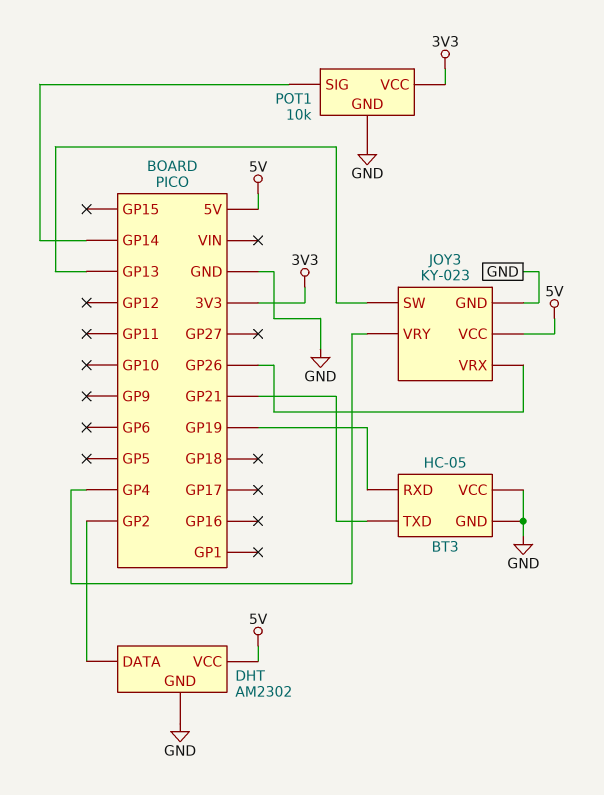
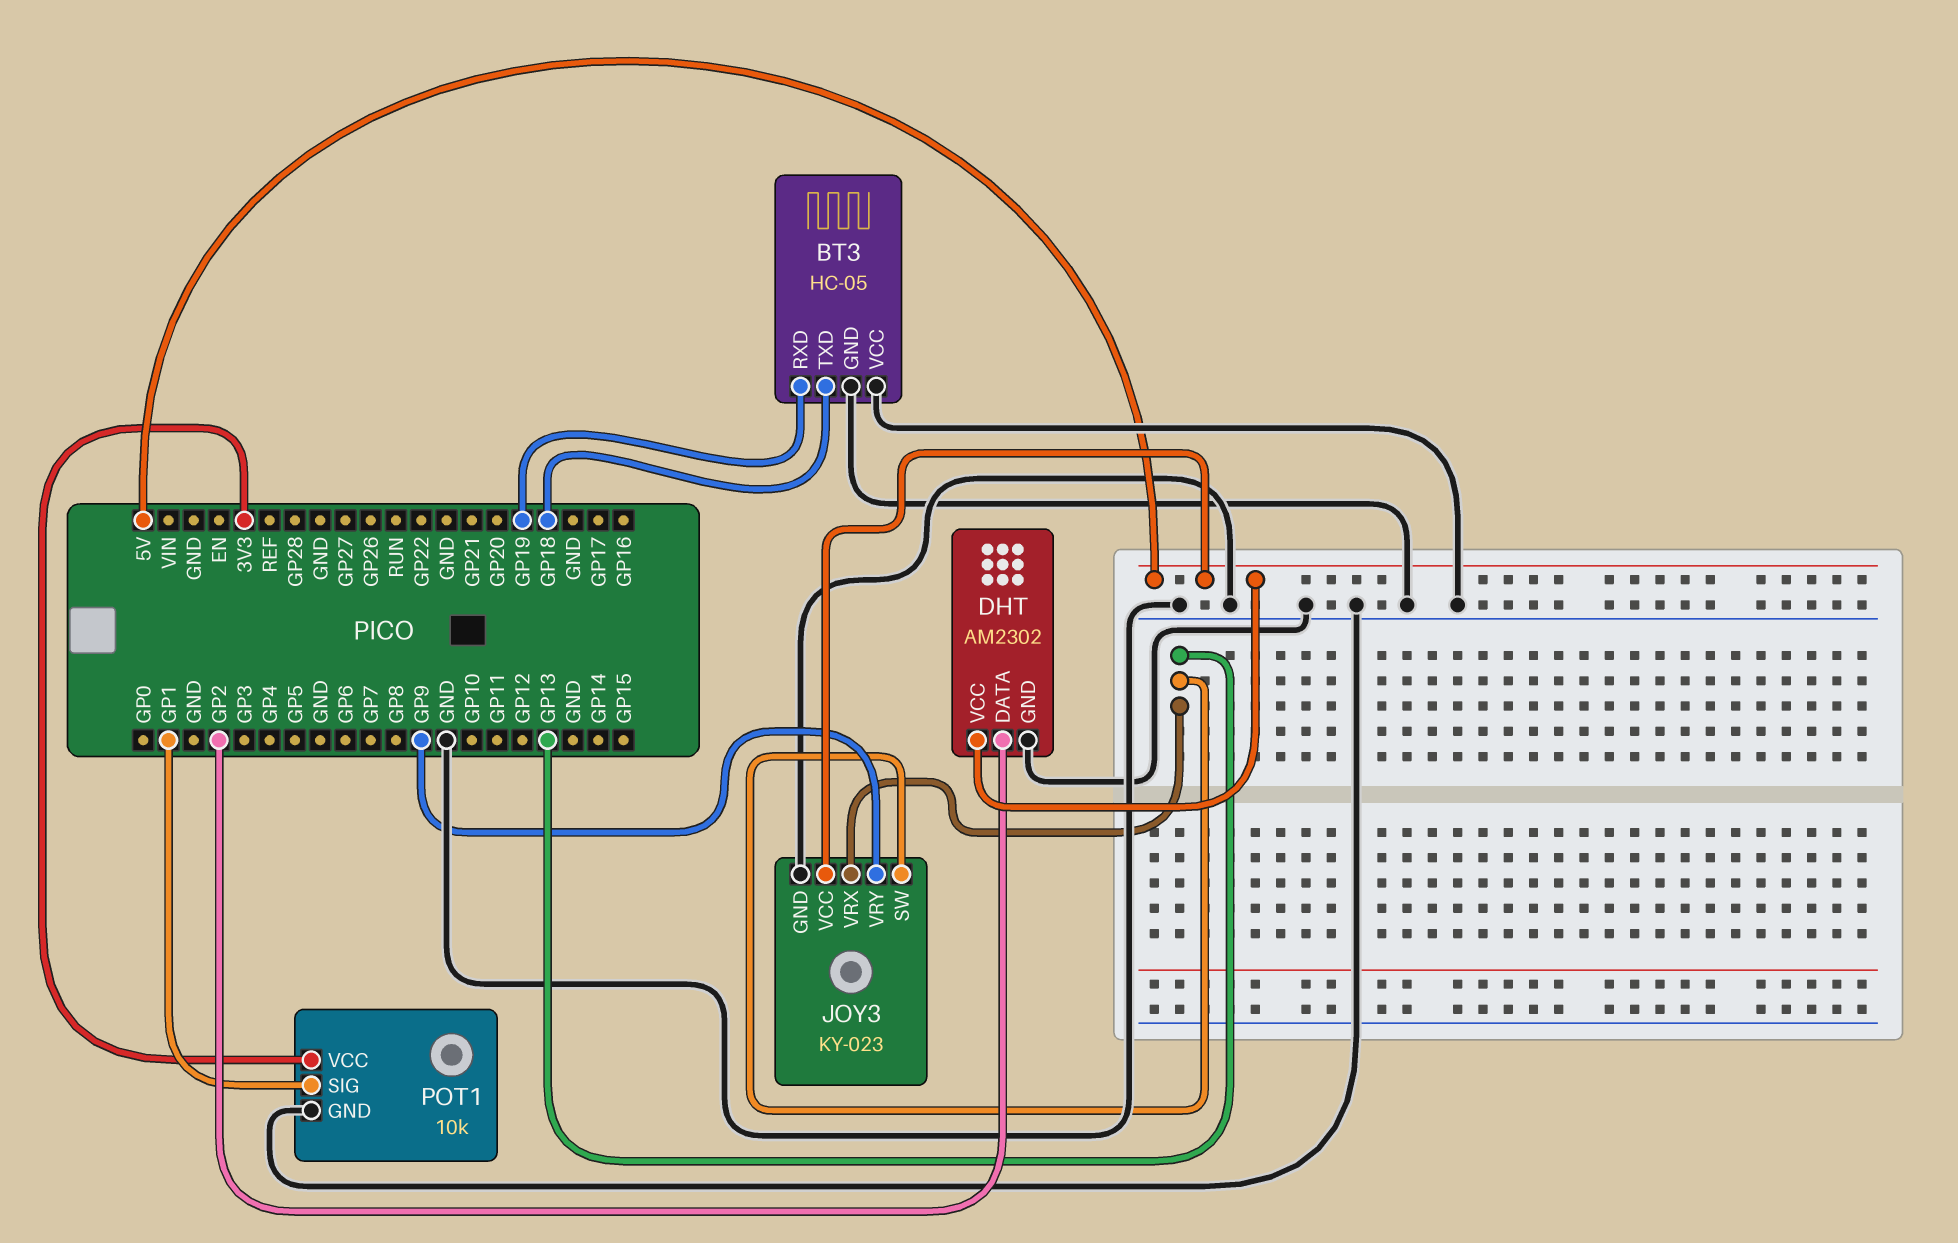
BT3 pin TXD: GP21 -> GP18
JOY3 pin VRX: GP26 -> GP13
JOY3 pin VRY: GP4 -> GP9
POT1 pin SIG: GP14 -> GP1

